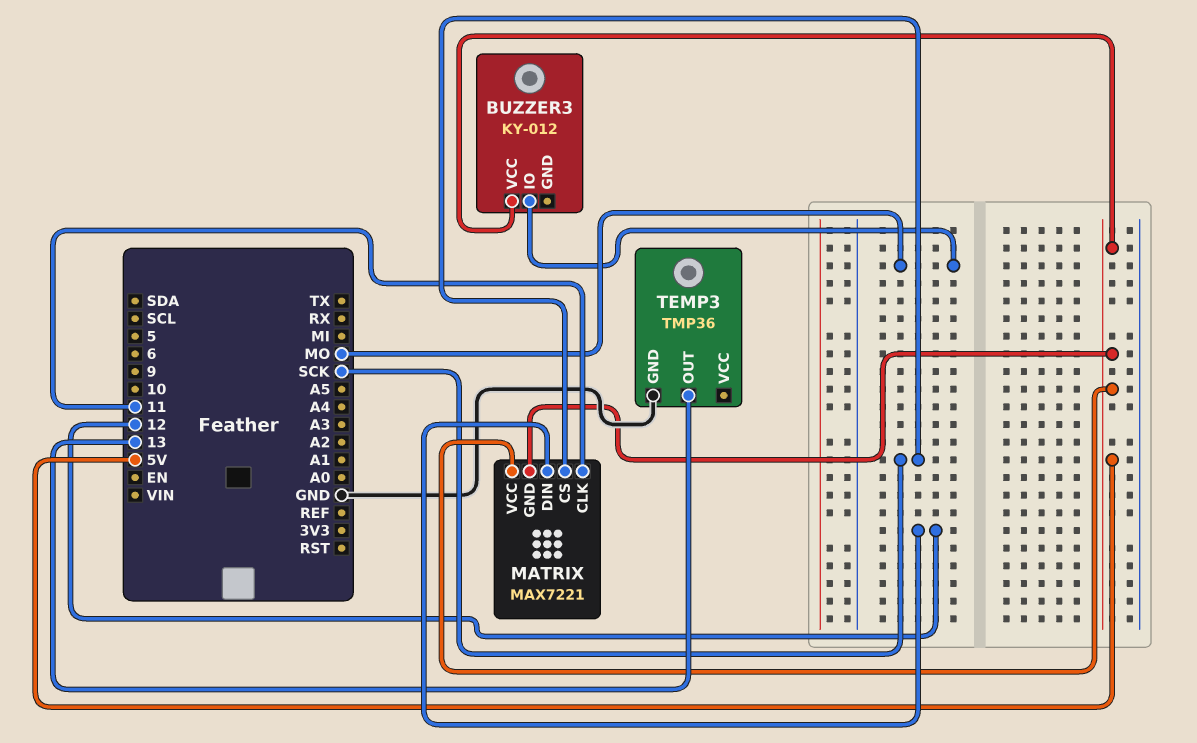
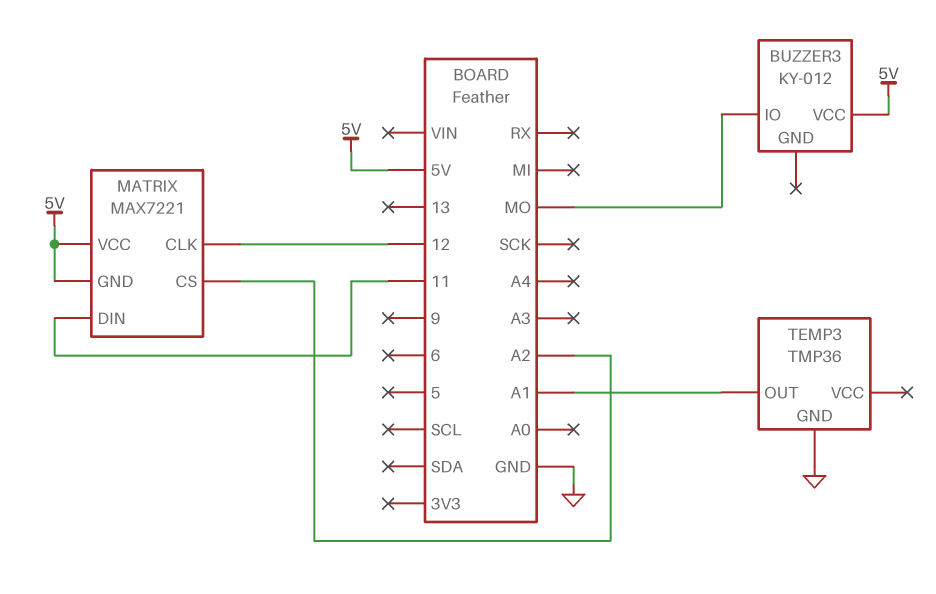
MATRIX pin CLK: 11 -> 12
MATRIX pin CS: SCK -> A2
MATRIX pin DIN: 12 -> 11
TEMP3 pin OUT: 13 -> A1

